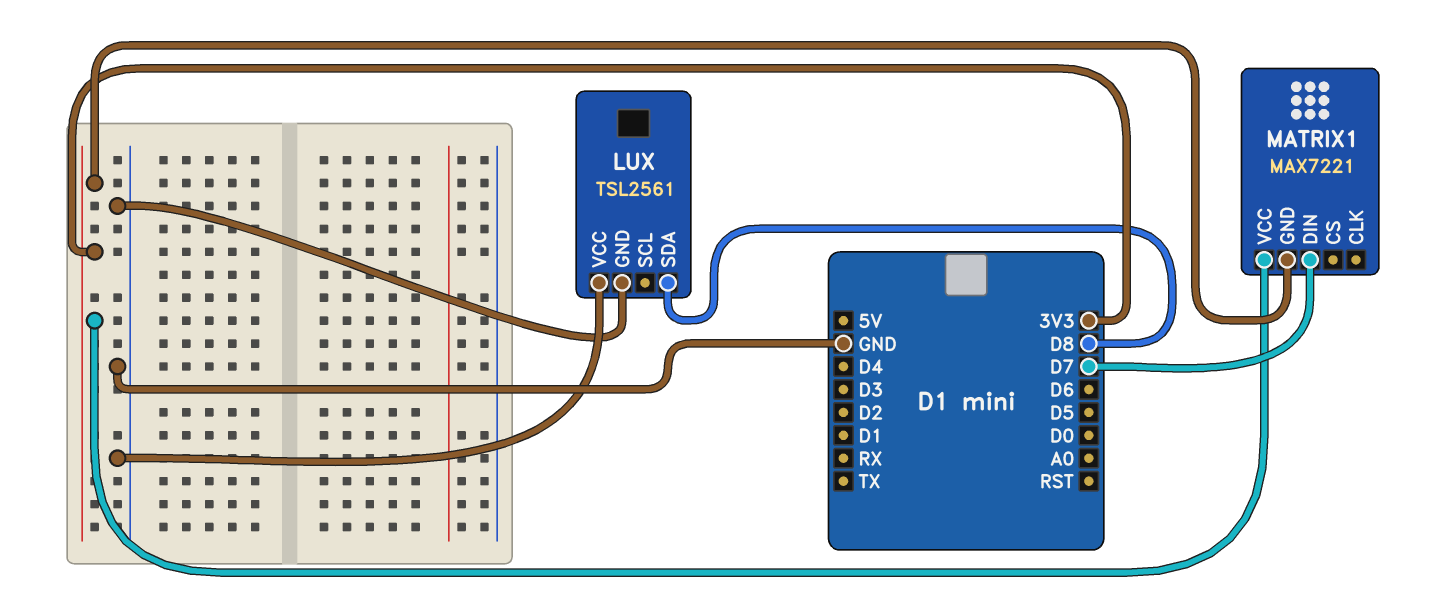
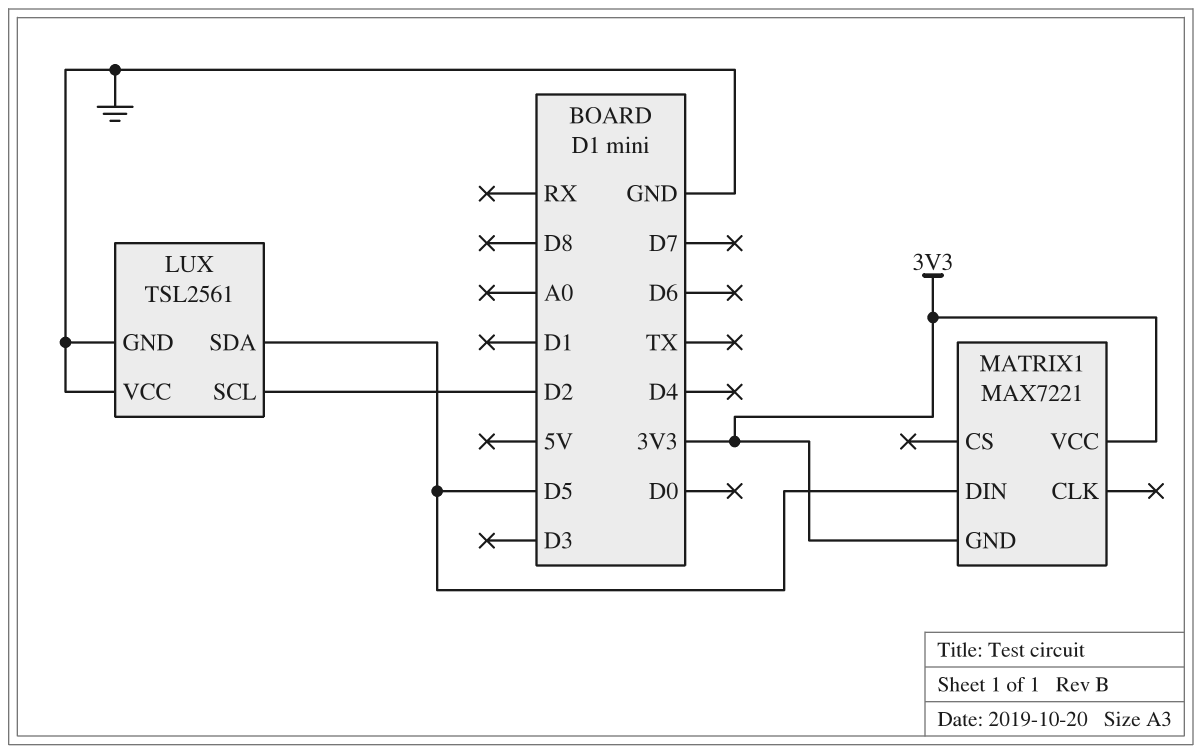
LUX pin SCL: none -> D2
LUX pin SDA: D8 -> D5
MATRIX1 pin DIN: D7 -> D5

